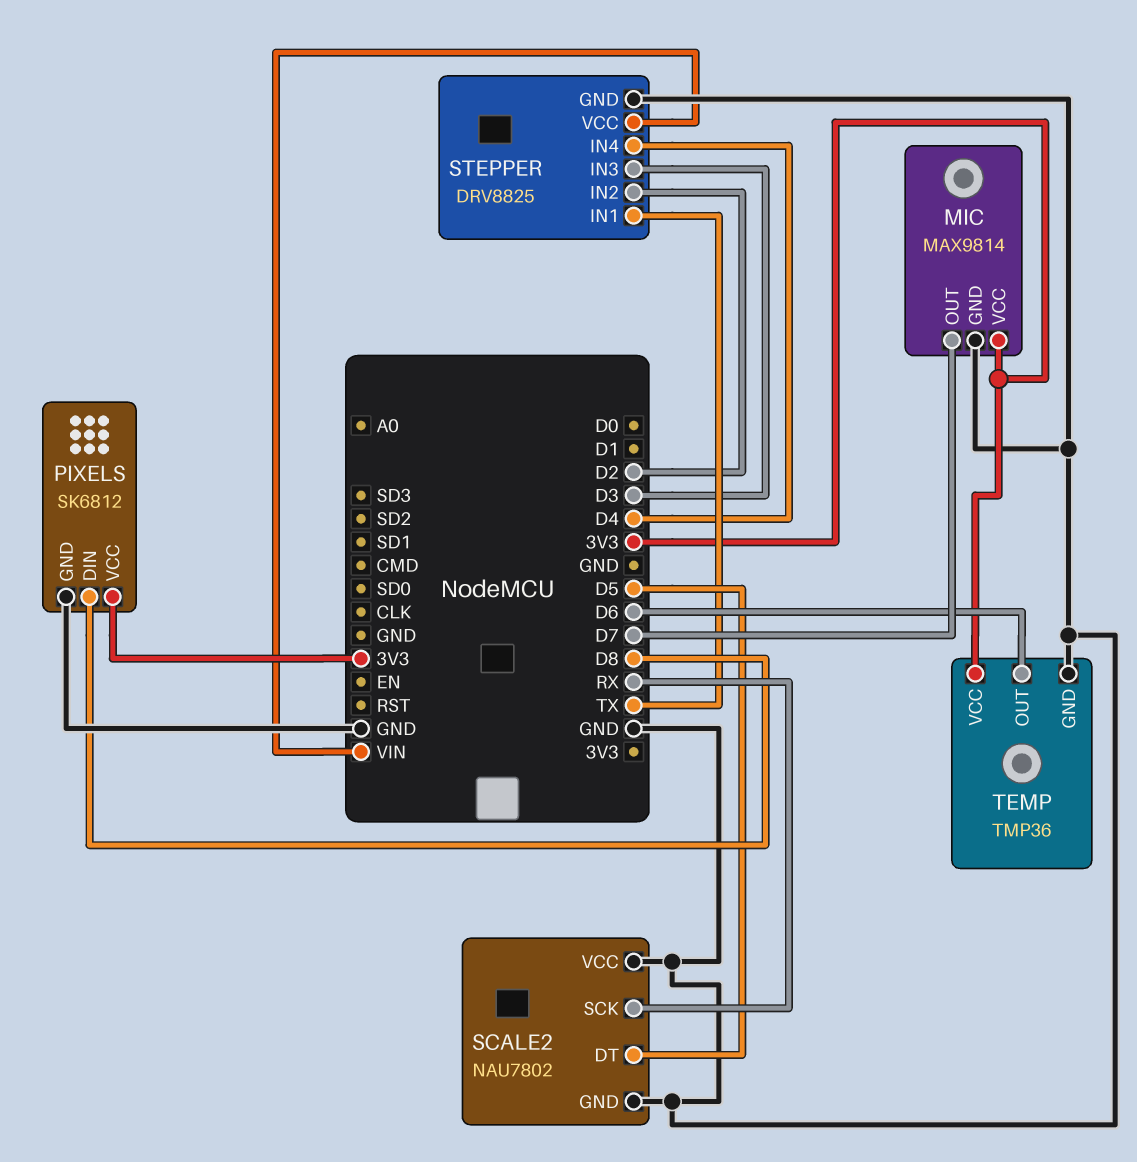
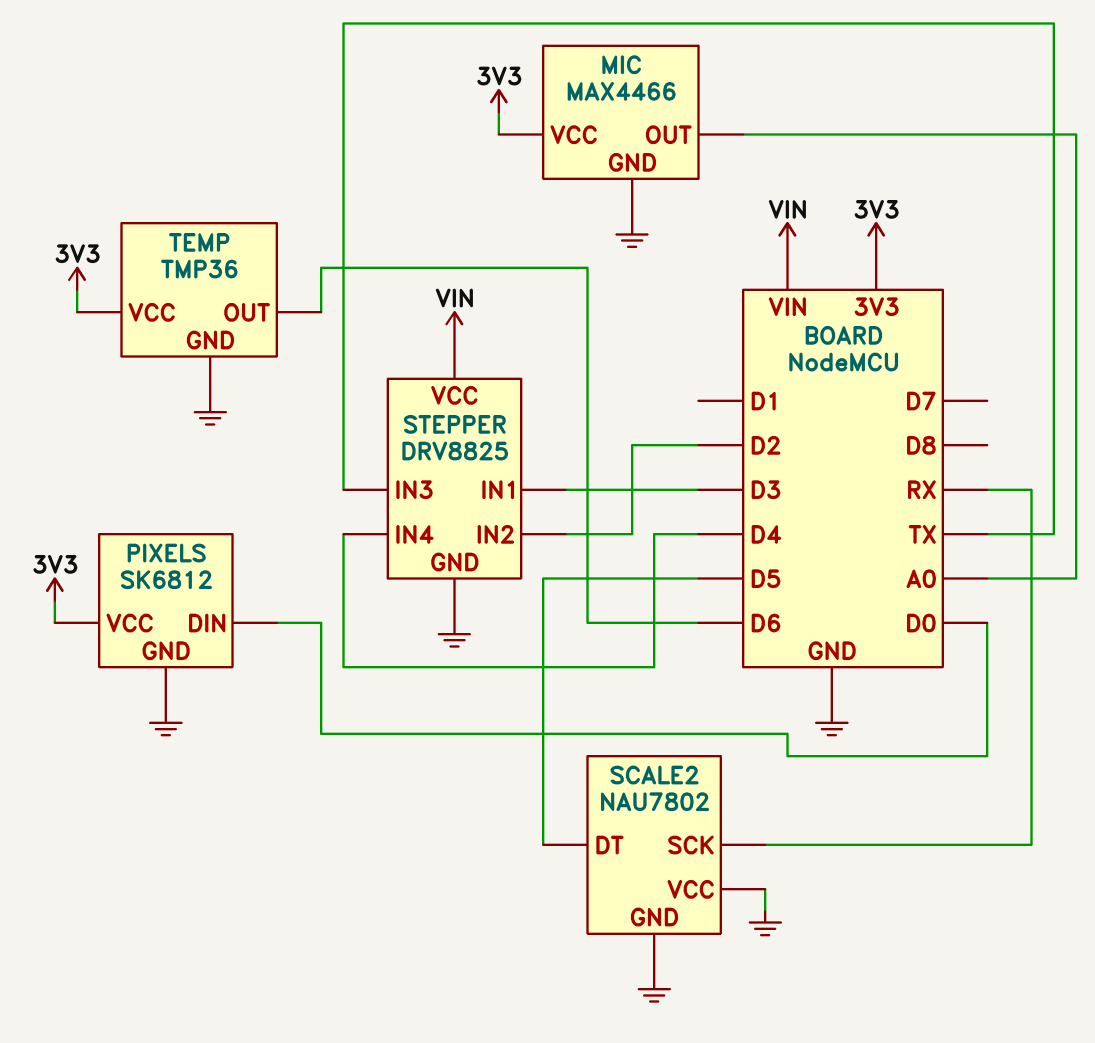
MIC: MAX9814 -> MAX4466
MIC pin OUT: D7 -> A0
PIXELS pin DIN: D8 -> D0
STEPPER pin IN1: TX -> D3
STEPPER pin IN3: D3 -> TX

